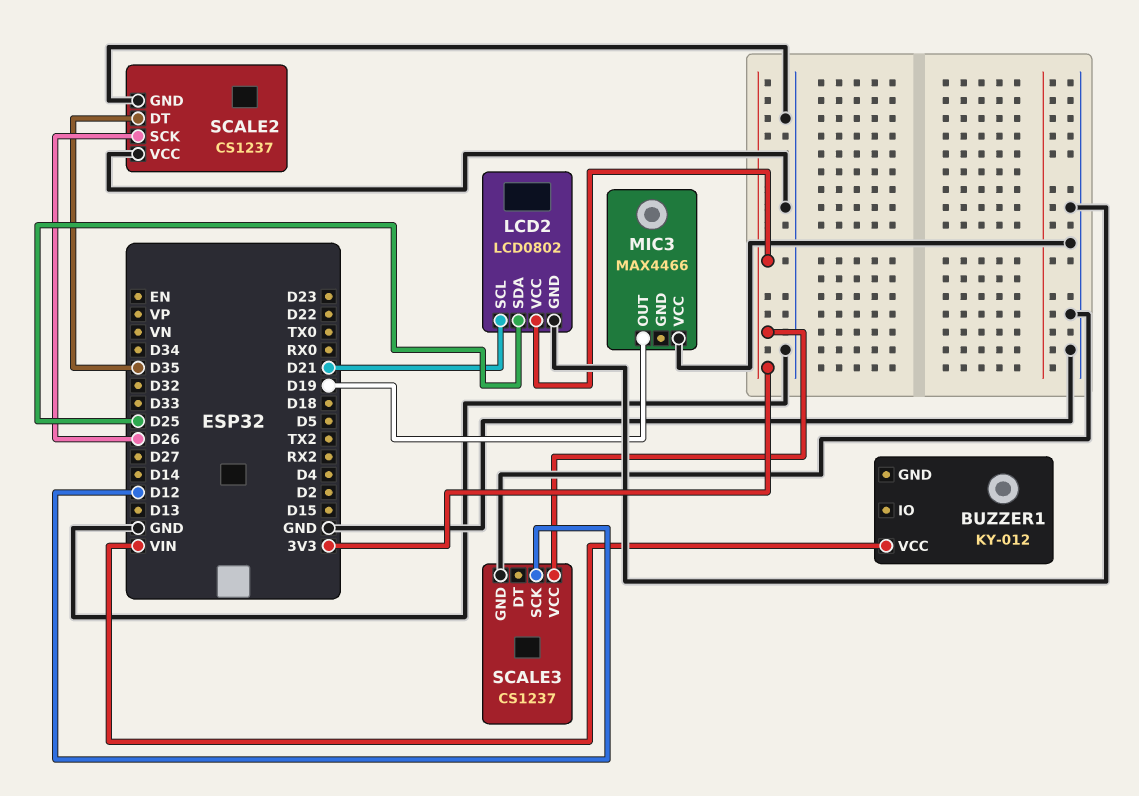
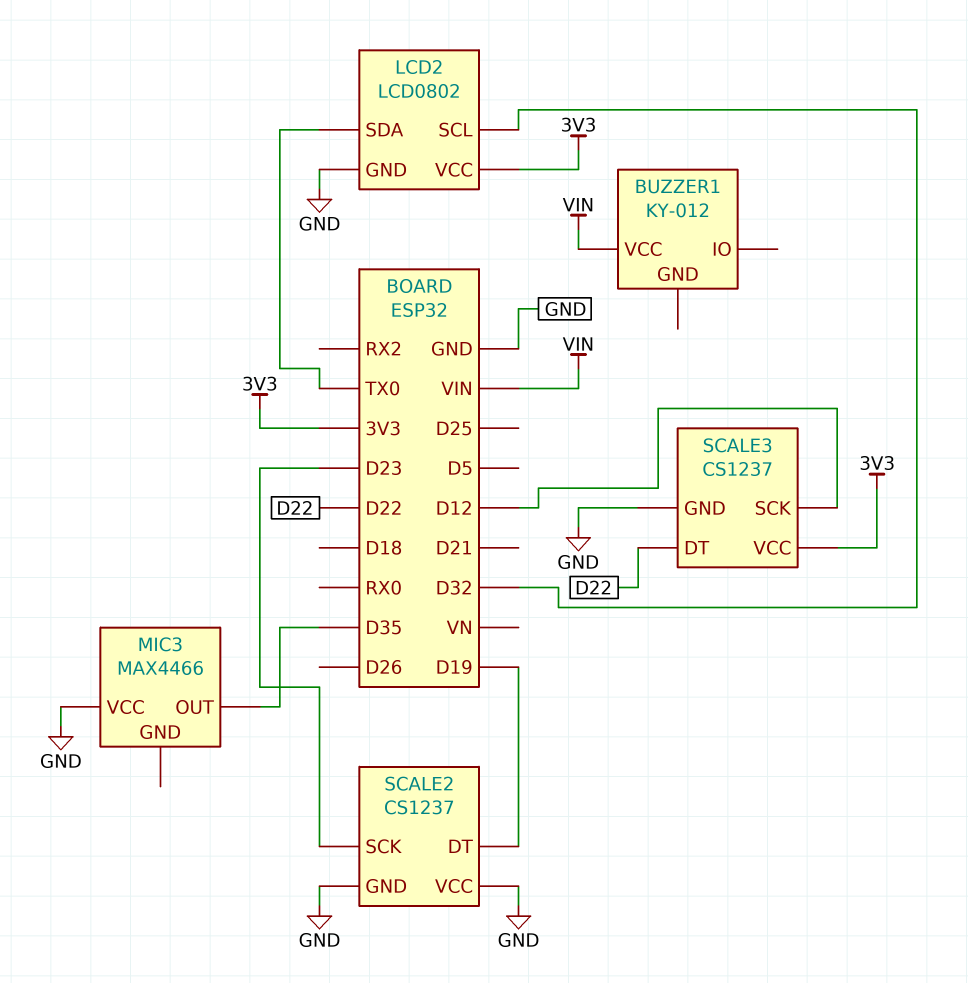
LCD2 pin SCL: D21 -> D32
LCD2 pin SDA: D25 -> TX0
MIC3 pin OUT: D19 -> D35
SCALE2 pin DT: D35 -> D19
SCALE2 pin SCK: D26 -> D23
SCALE3 pin DT: none -> D22

